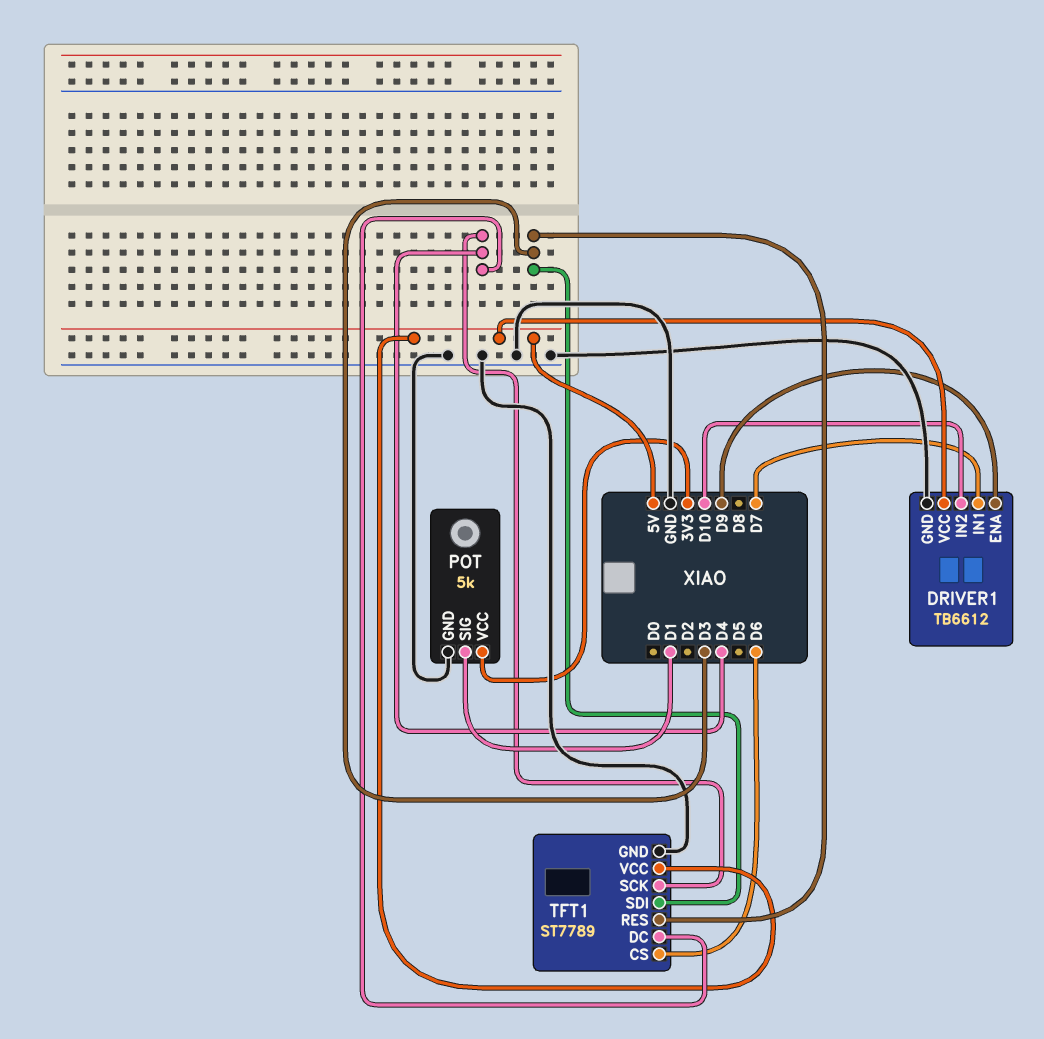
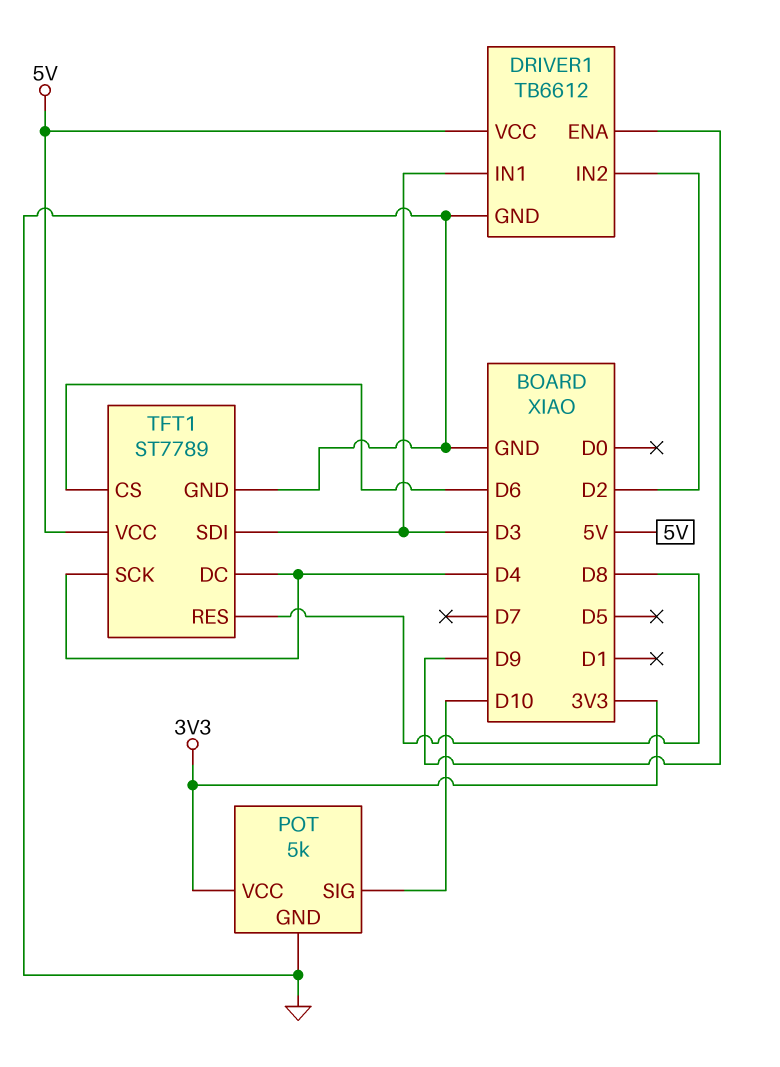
DRIVER1 pin IN1: D7 -> D3
DRIVER1 pin IN2: D10 -> D2
POT pin SIG: D1 -> D10
TFT1 pin RES: D3 -> D8

